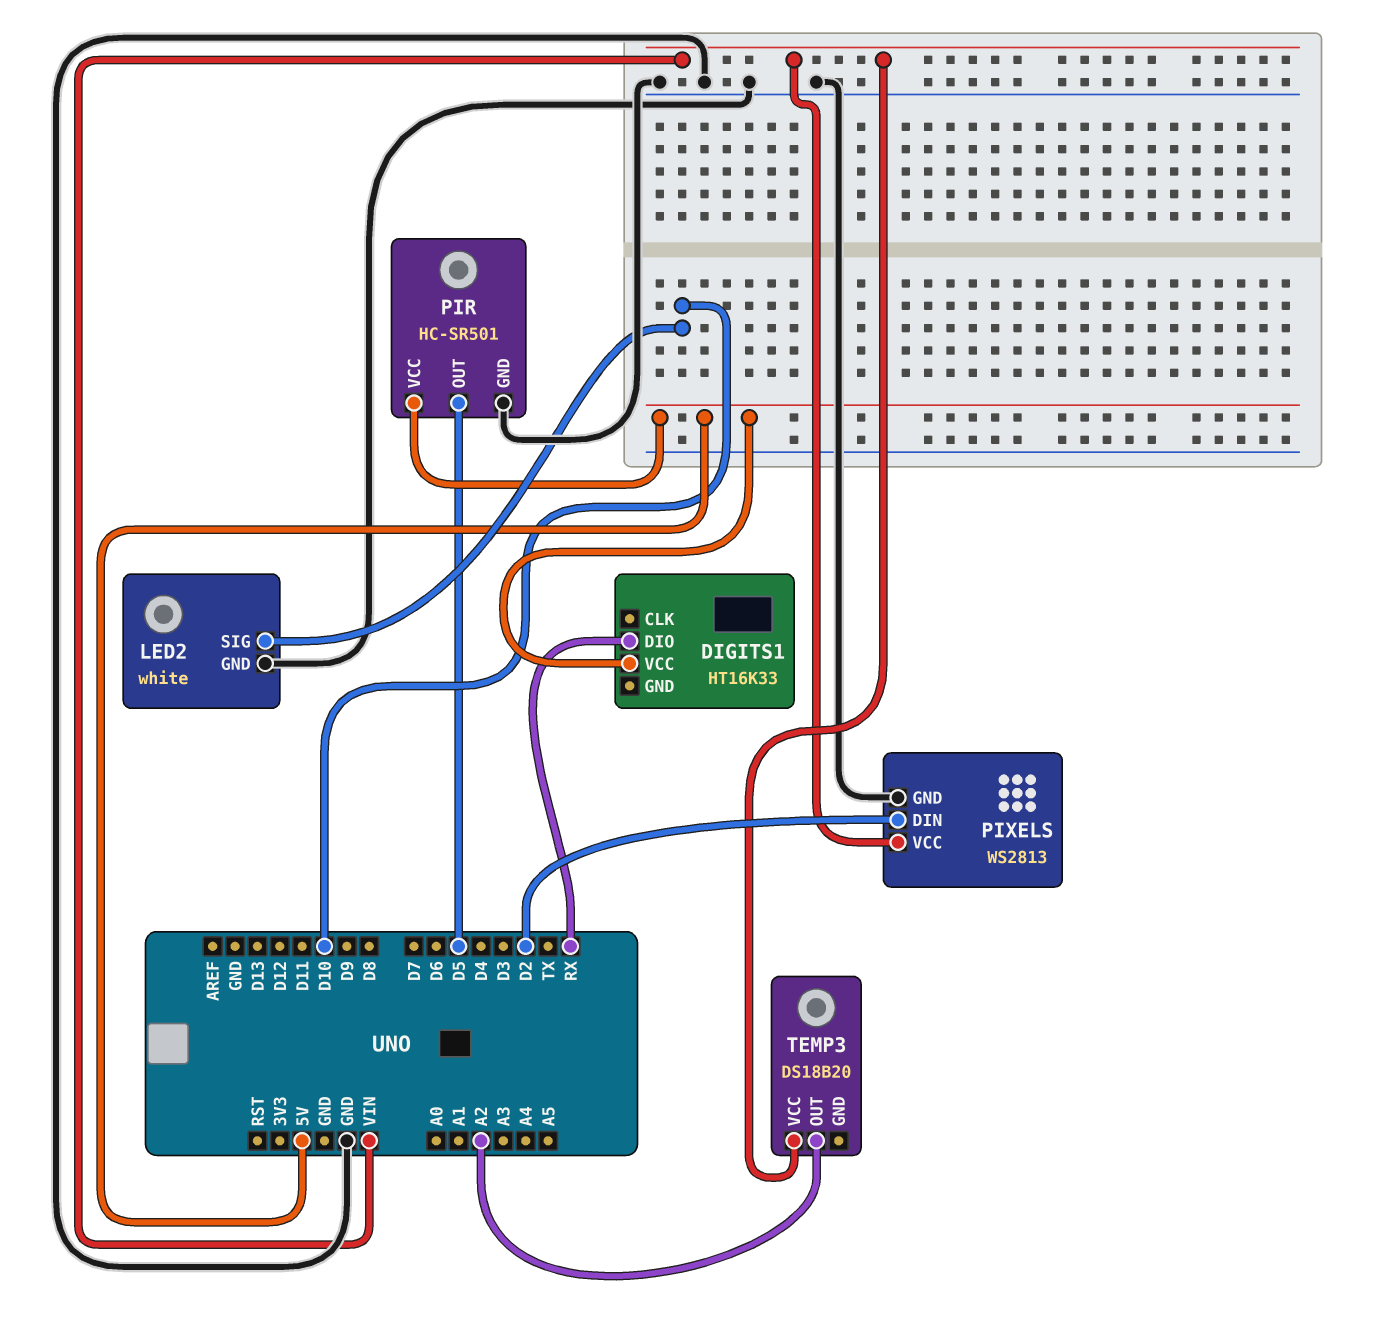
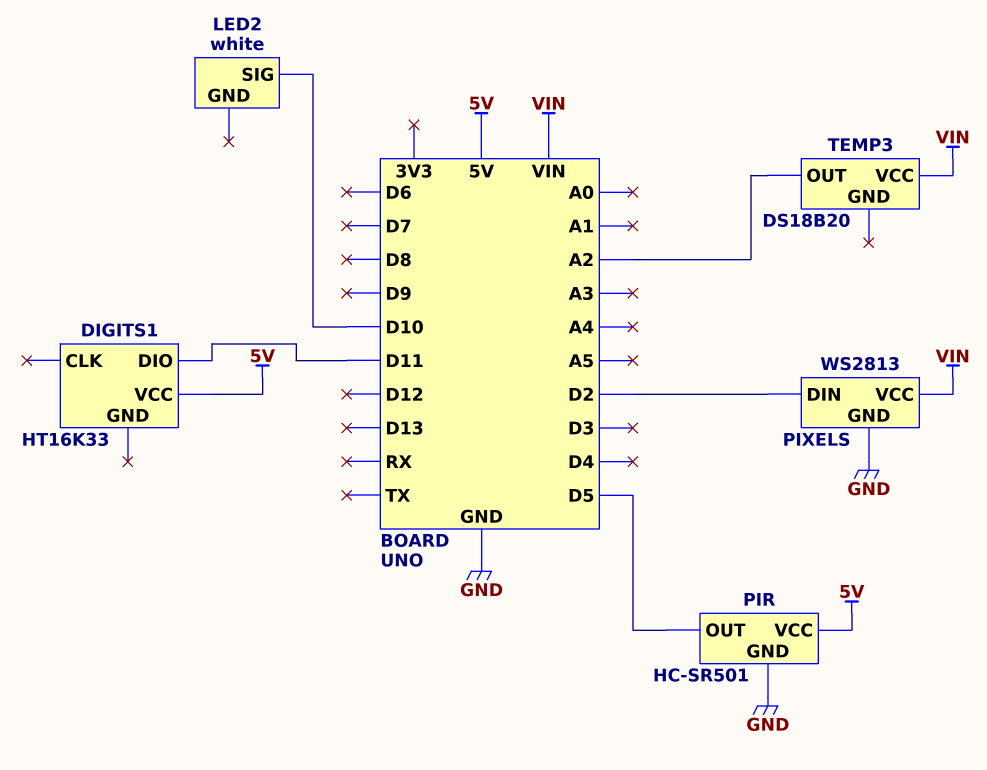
DIGITS1 pin DIO: RX -> D11
LED2 pin GND: GND -> none

